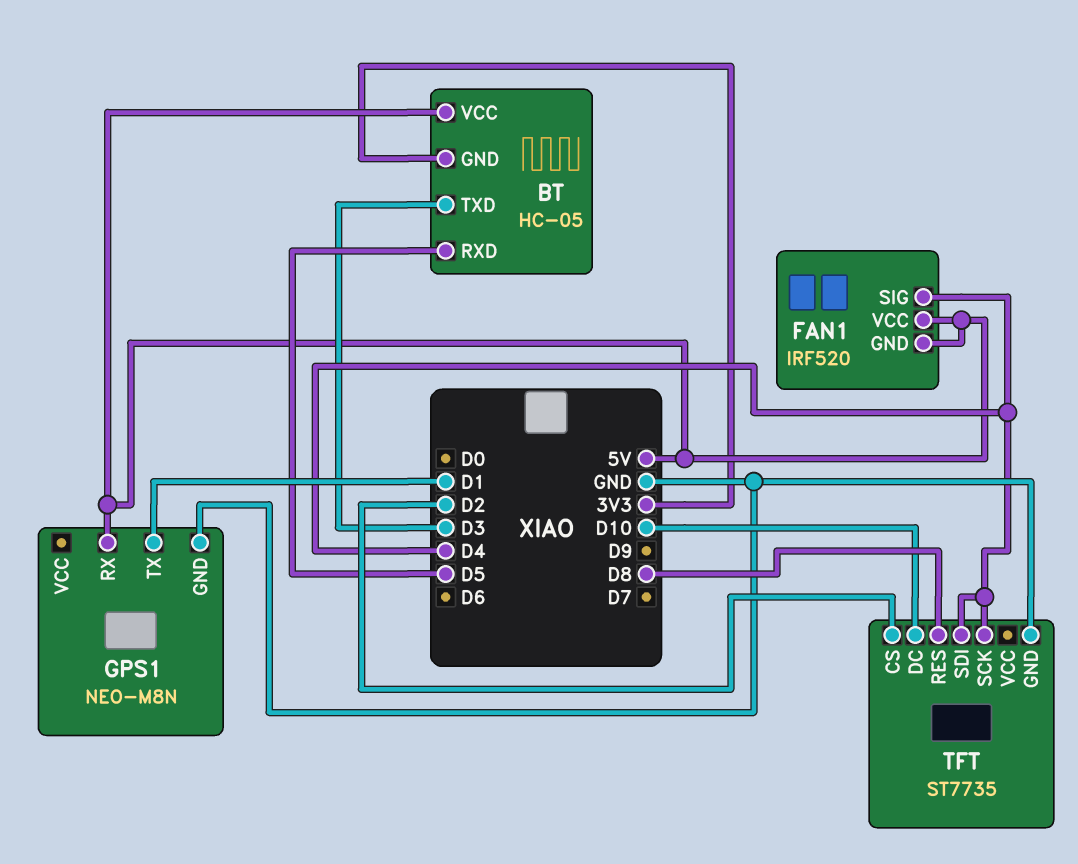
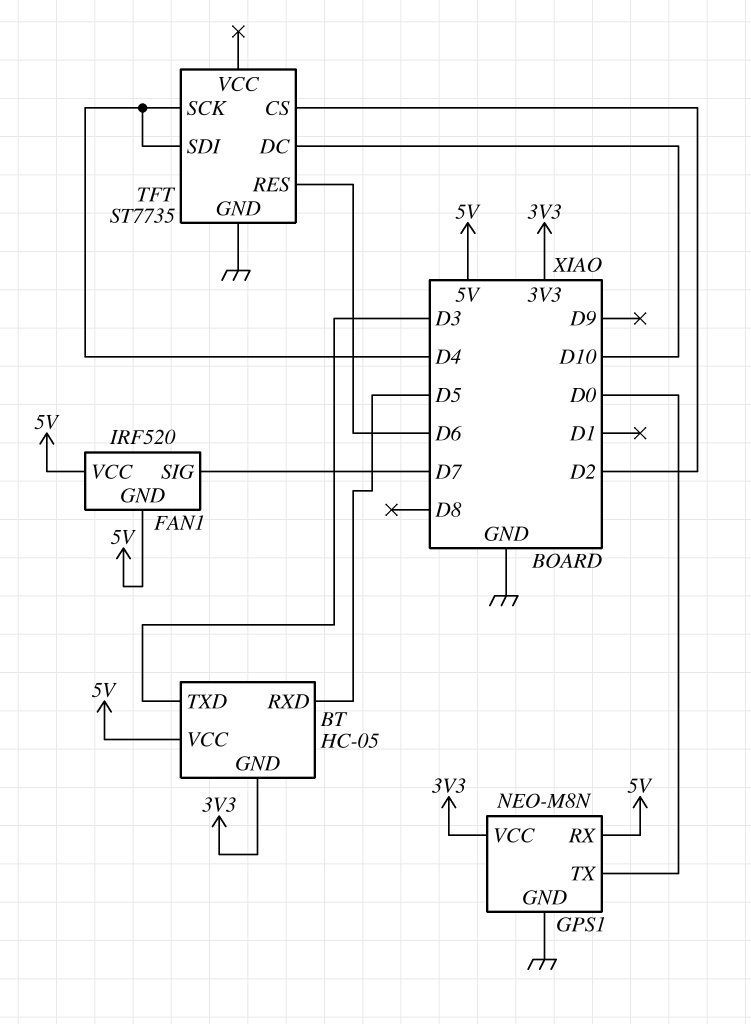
FAN1 pin SIG: D4 -> D7
GPS1 pin TX: D1 -> D0
GPS1 pin VCC: none -> 3V3
TFT pin RES: D8 -> D6

